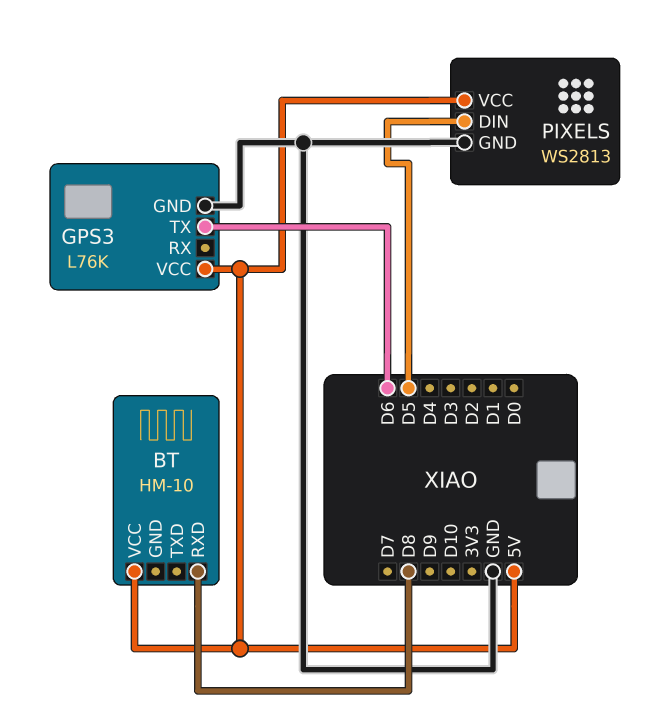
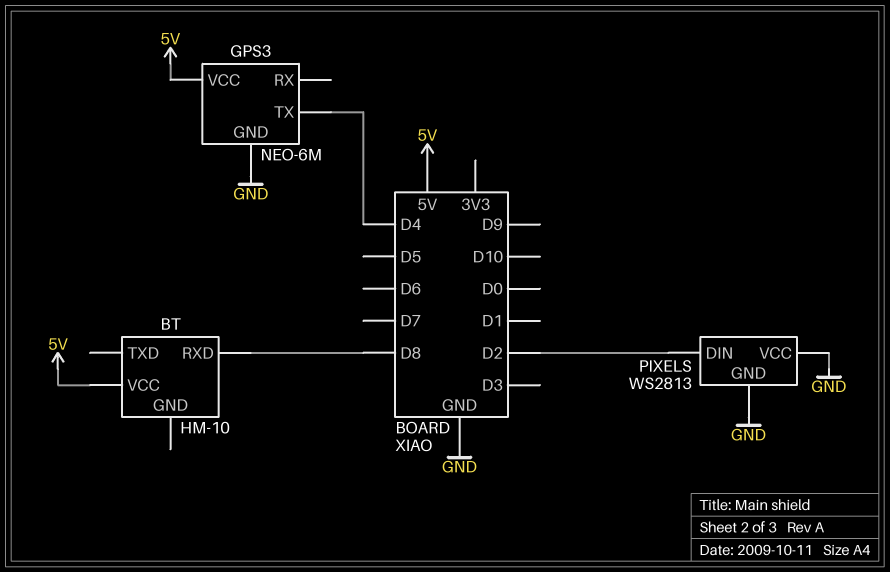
GPS3: L76K -> NEO-6M
GPS3 pin TX: D6 -> D4
PIXELS pin DIN: D5 -> D2
PIXELS pin VCC: 5V -> GND

